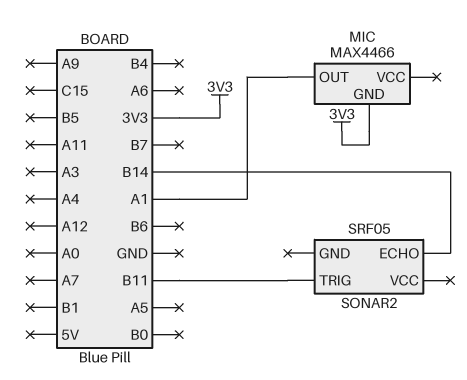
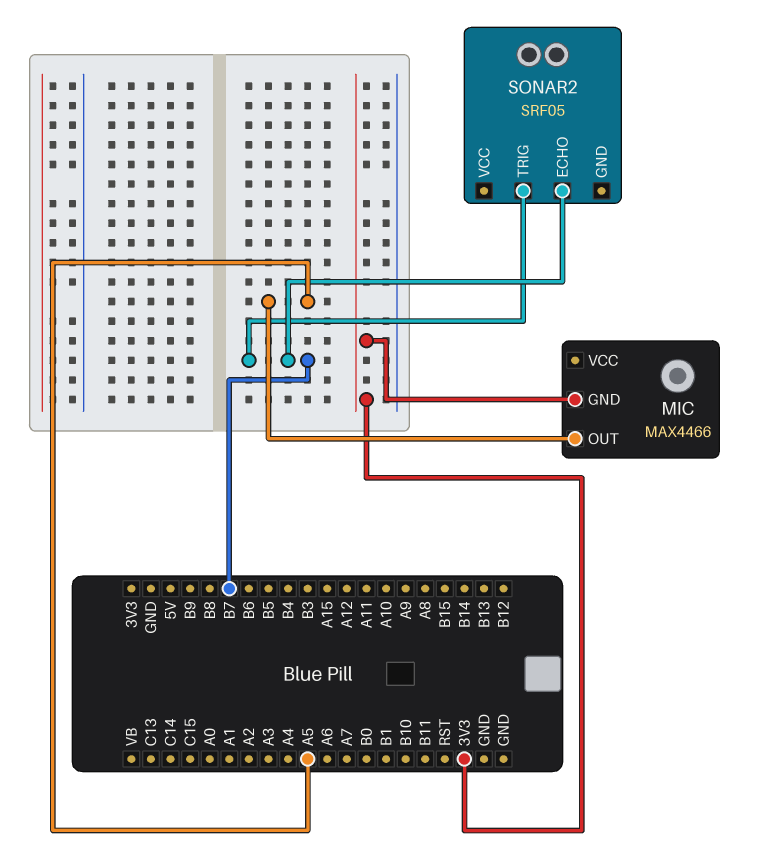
MIC pin OUT: A1 -> A5
SONAR2 pin ECHO: B14 -> B7
SONAR2 pin TRIG: B11 -> B7

